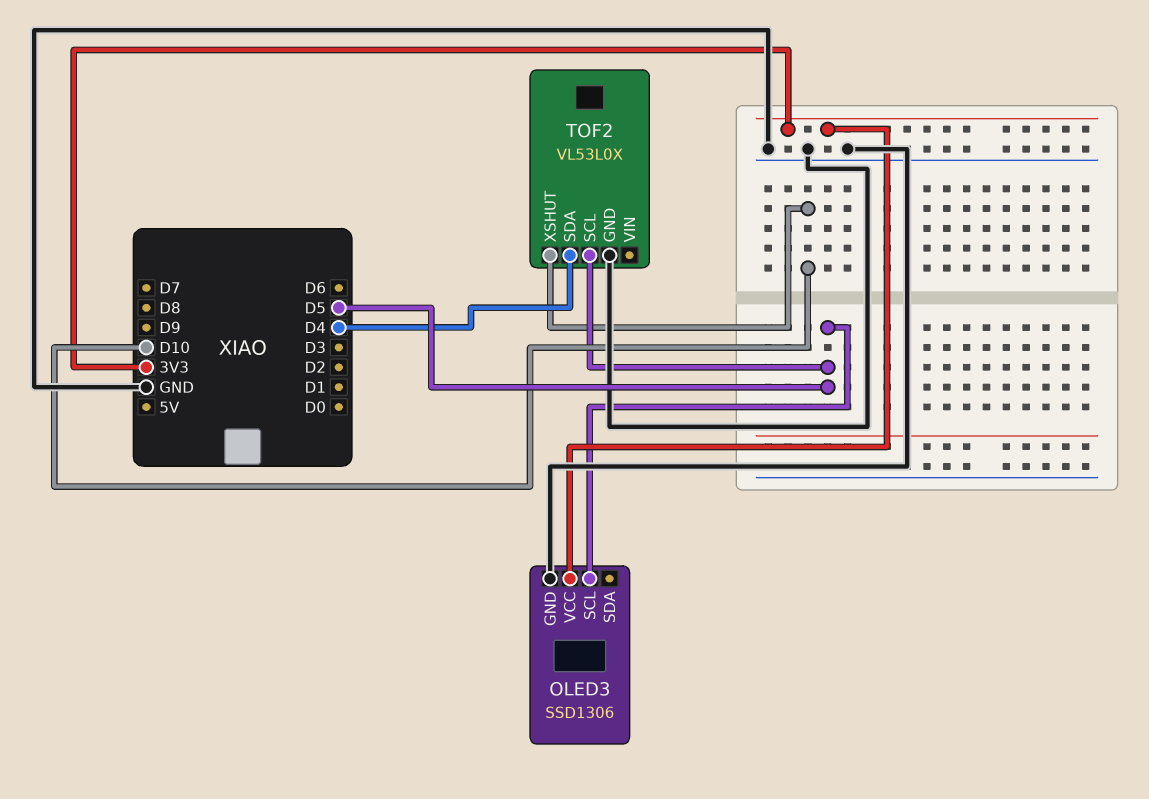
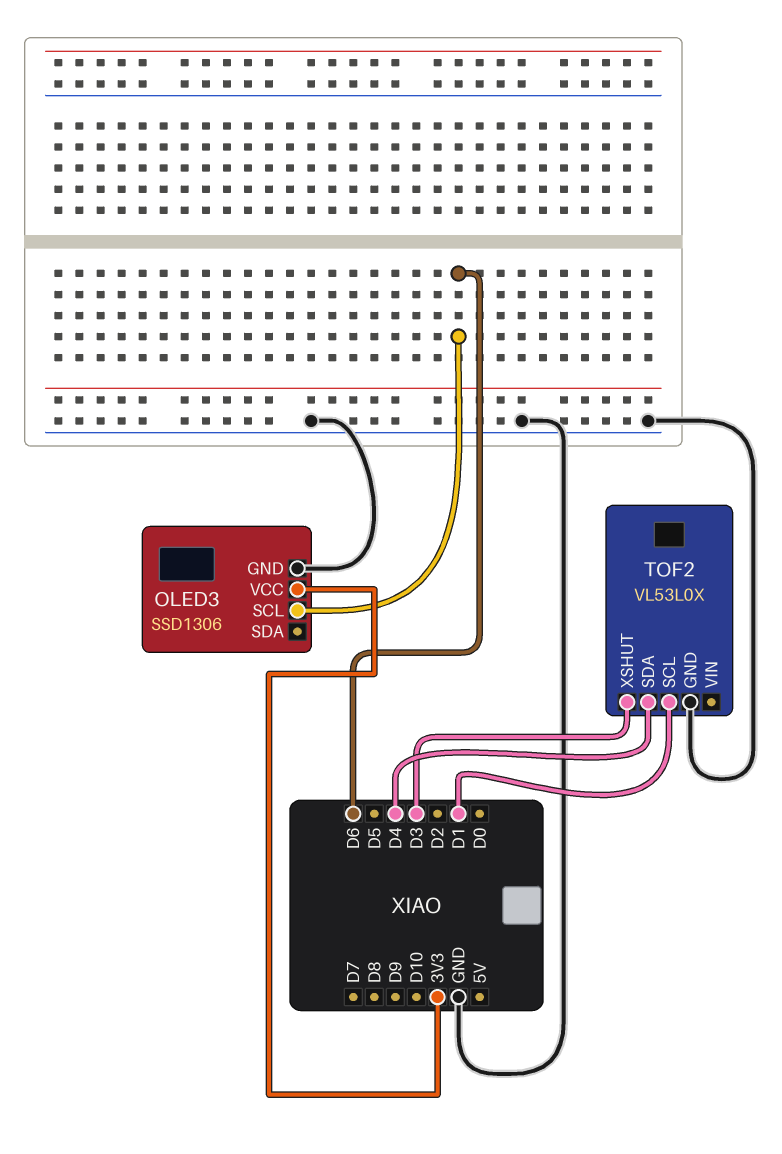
OLED3 pin SCL: D5 -> D6
TOF2 pin SCL: D5 -> D1
TOF2 pin XSHUT: D10 -> D3

